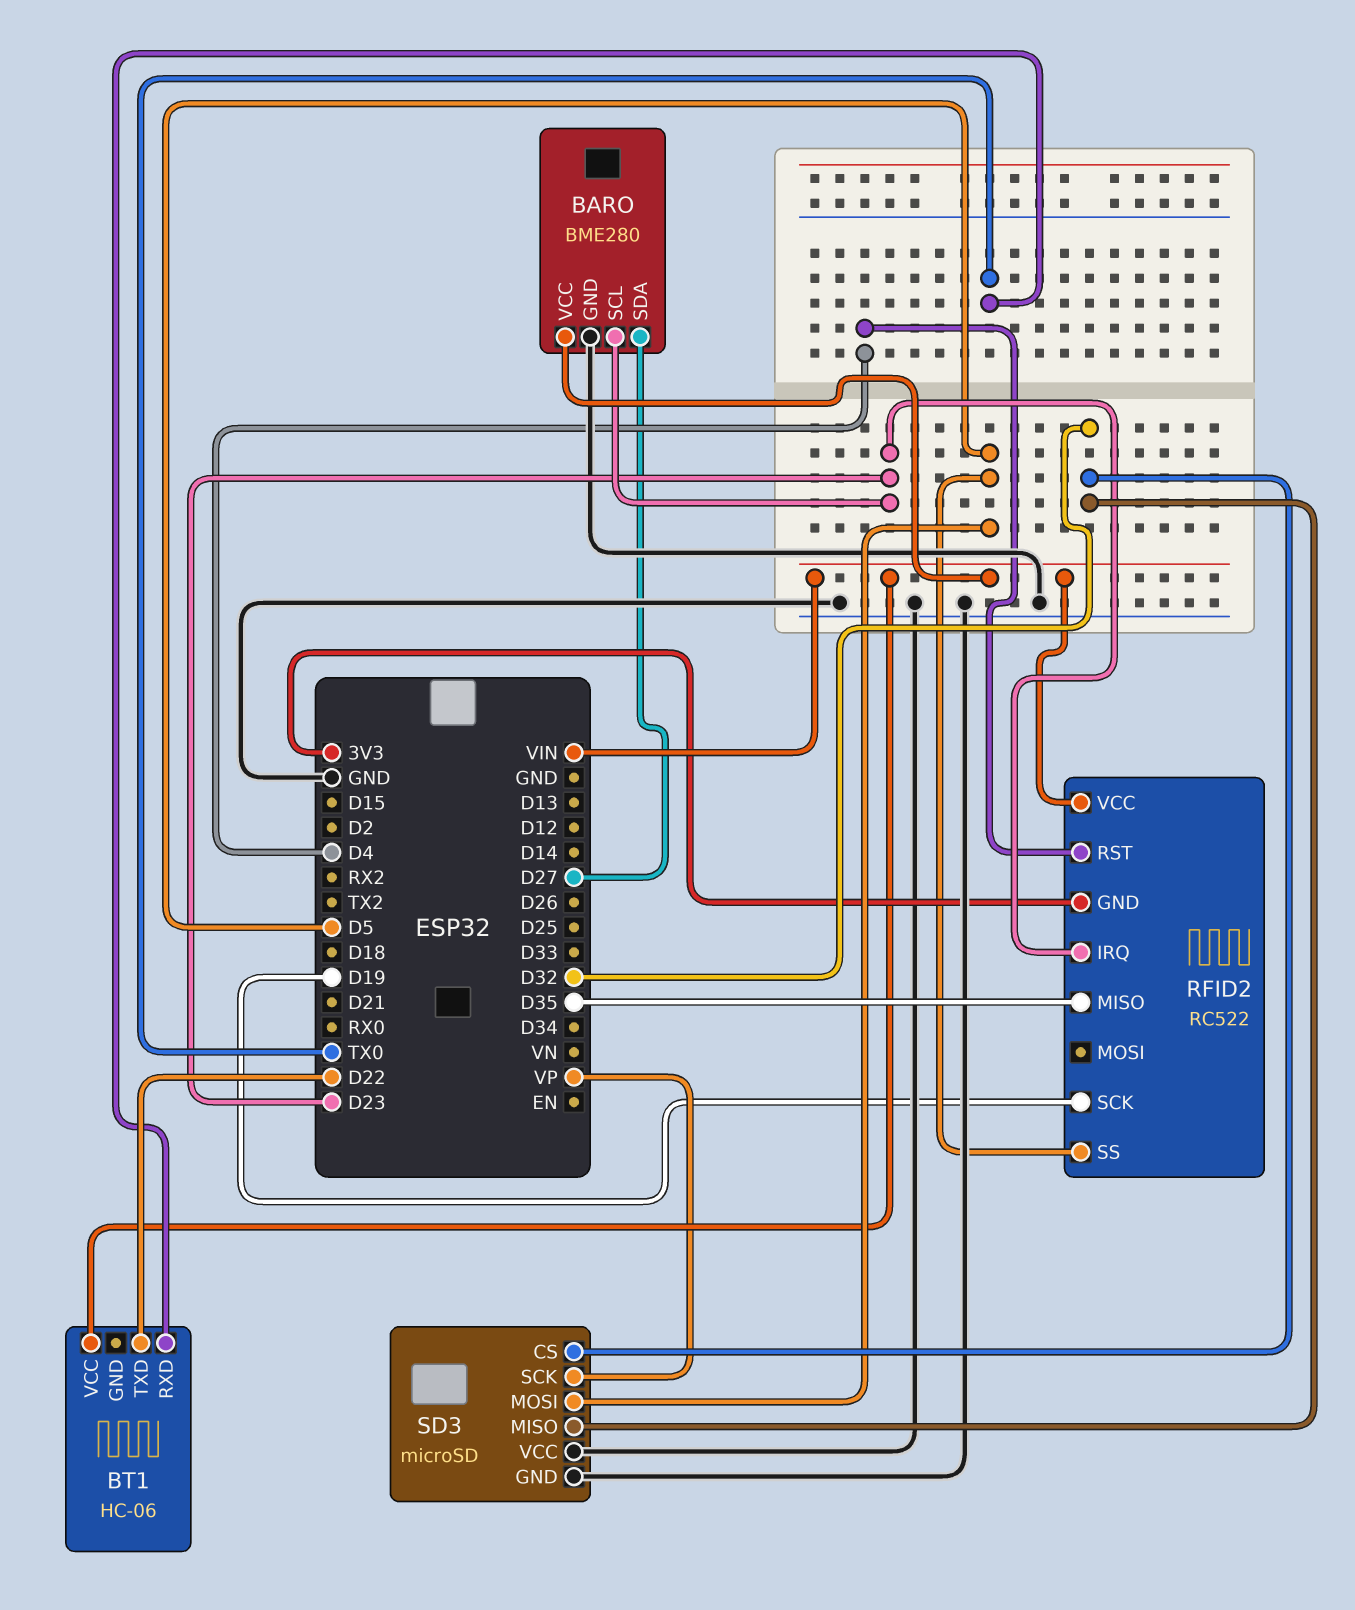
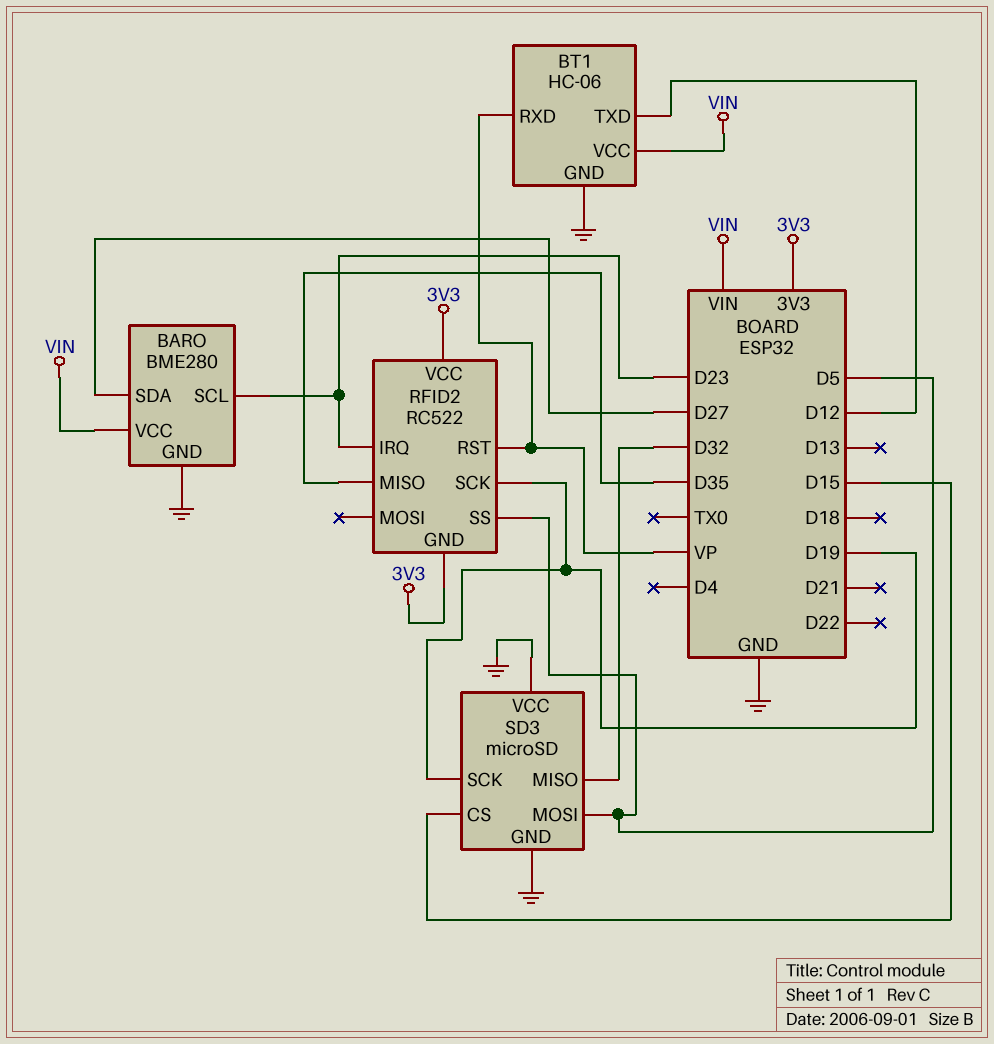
BT1 pin GND: none -> GND
BT1 pin RXD: TX0 -> VP
BT1 pin TXD: D22 -> D12
RFID2 pin RST: D4 -> VP
RFID2 pin VCC: VIN -> 3V3
SD3 pin CS: D32 -> D15
SD3 pin SCK: VP -> D19

